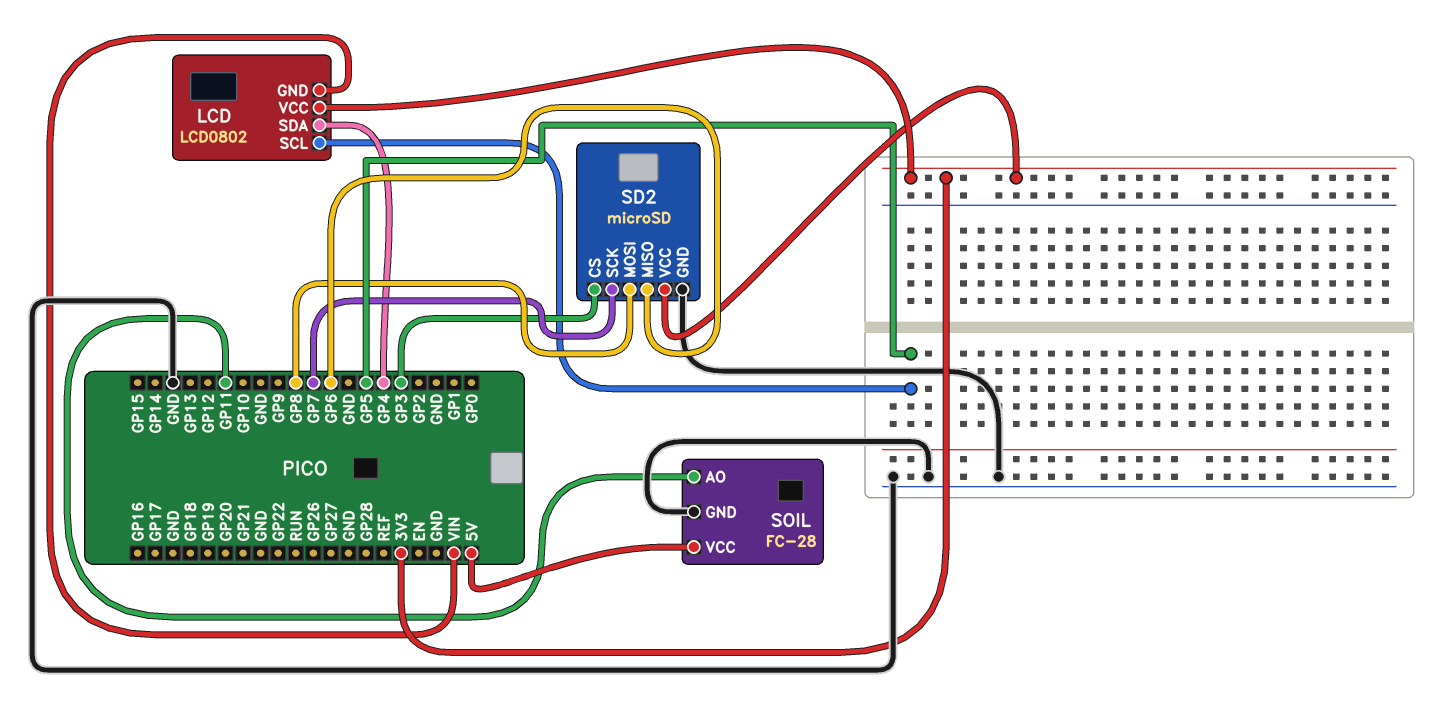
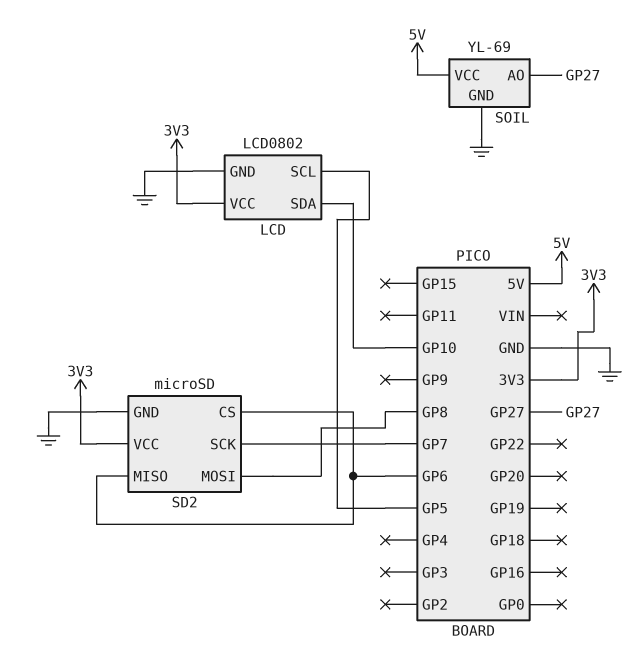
LCD pin GND: VIN -> GND
LCD pin SDA: GP4 -> GP10
SD2 pin CS: GP3 -> GP6
SOIL: FC-28 -> YL-69
SOIL pin AO: GP11 -> GP27

